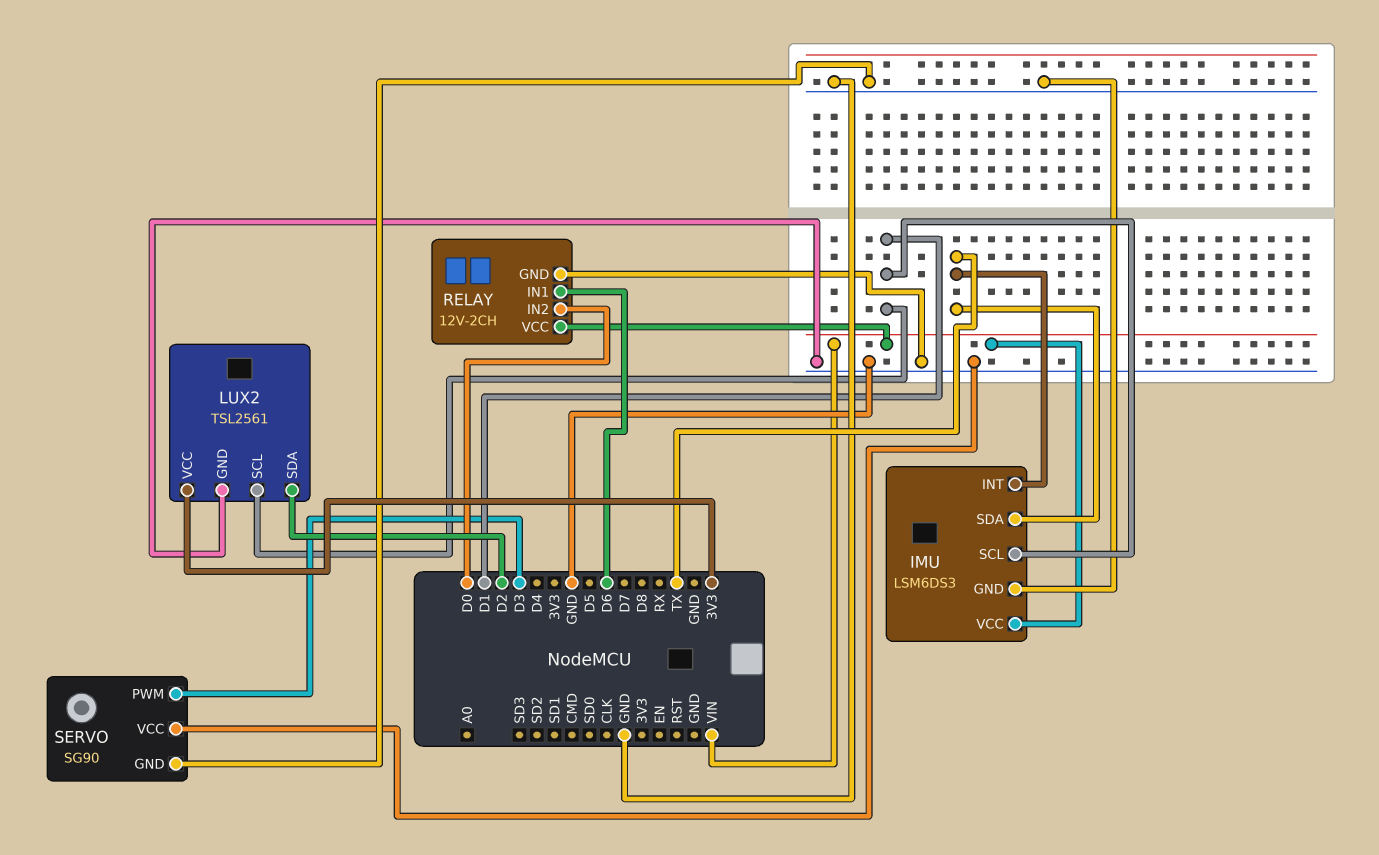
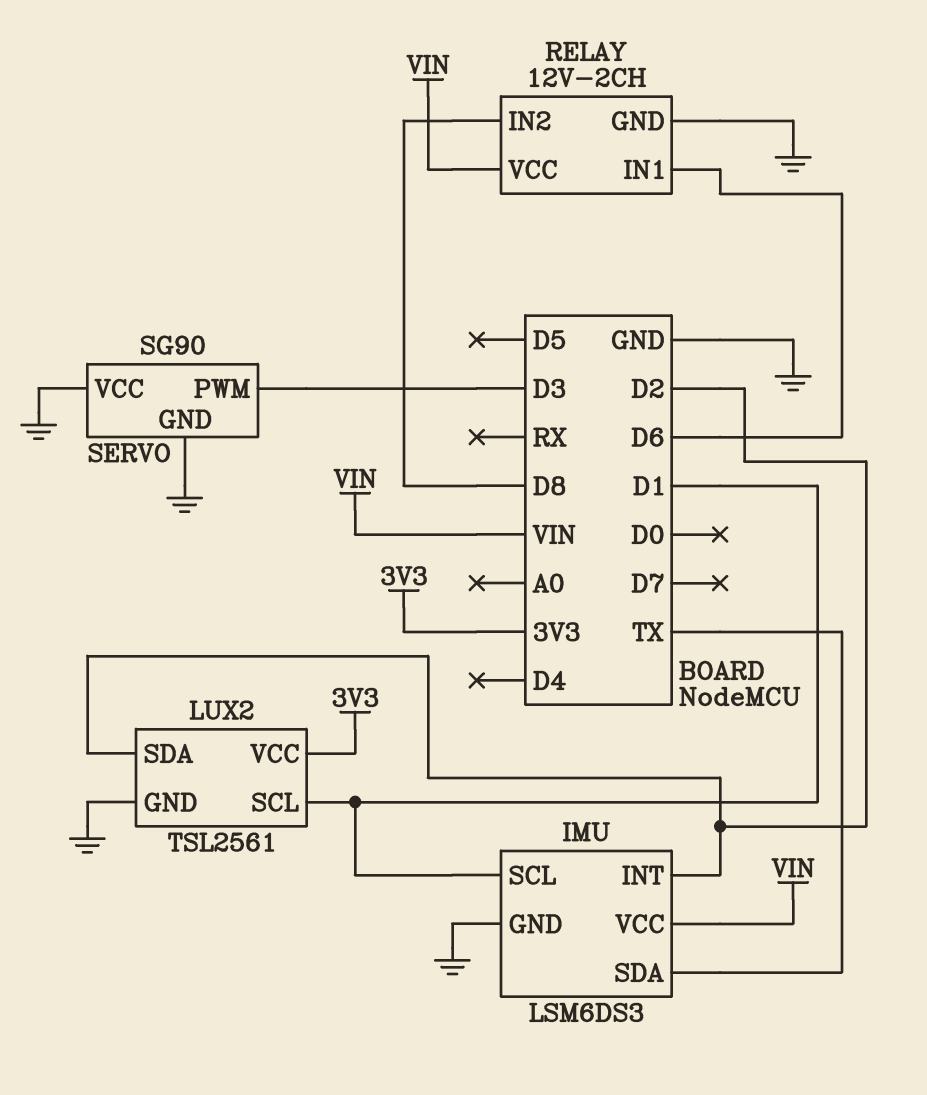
IMU pin INT: TX -> D2
RELAY pin IN2: D0 -> D8

